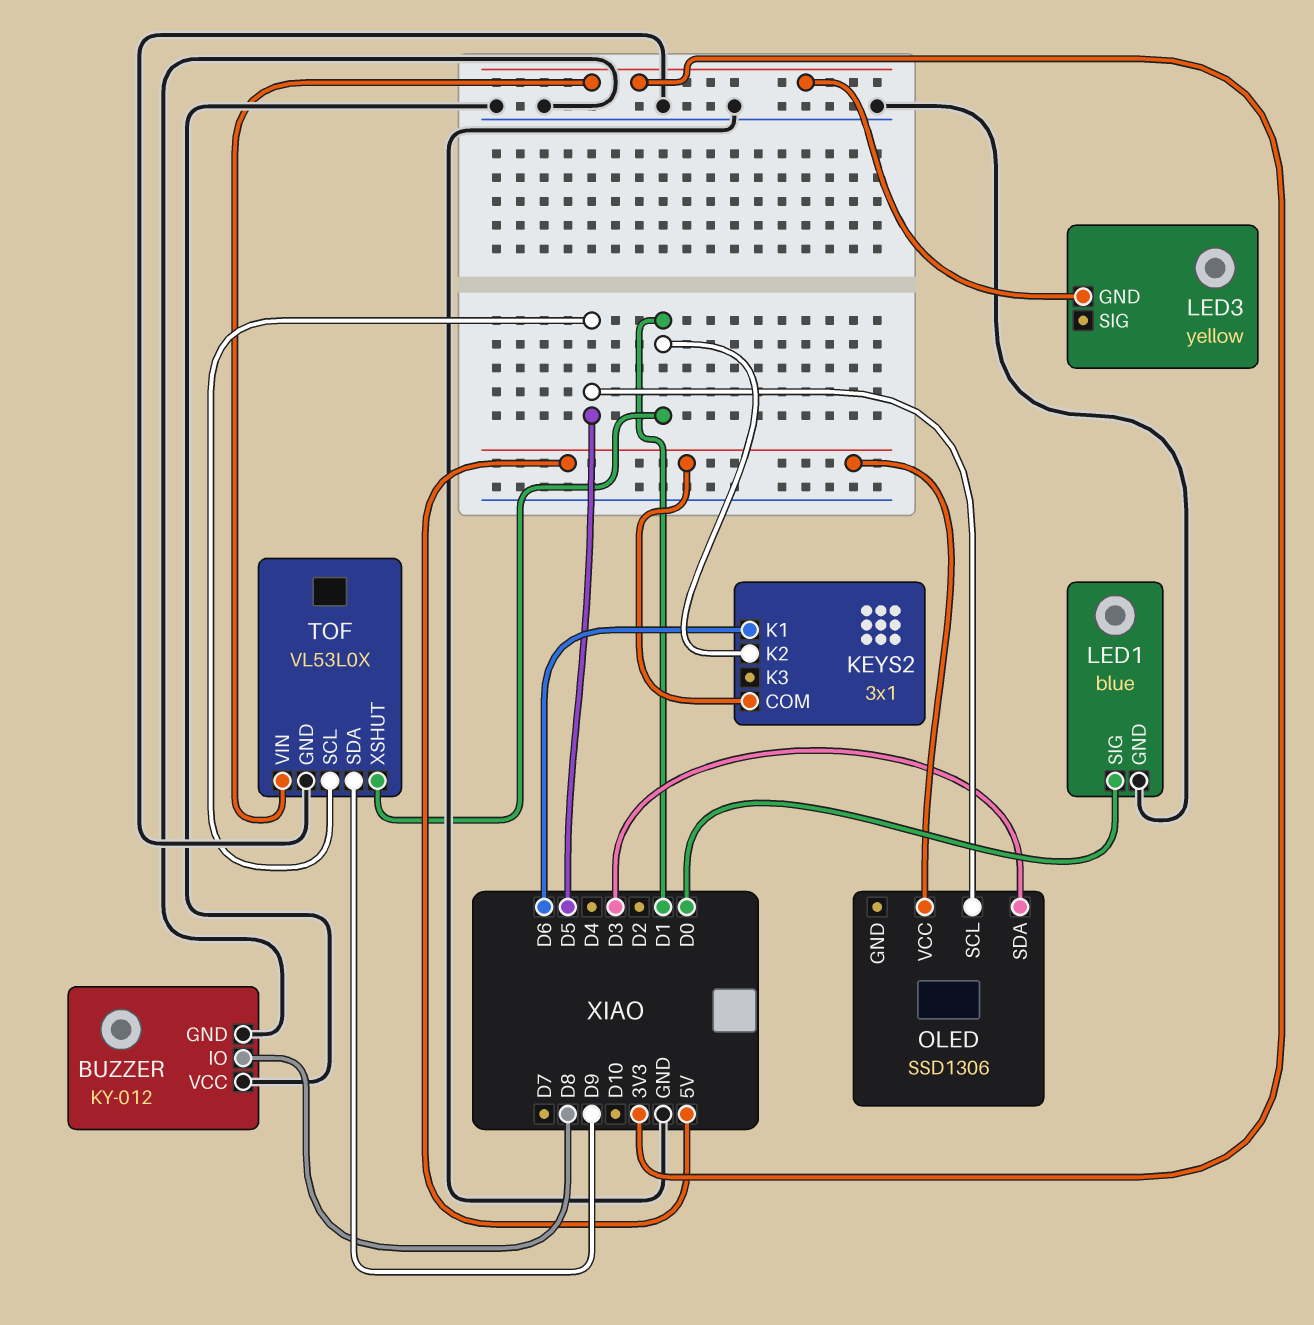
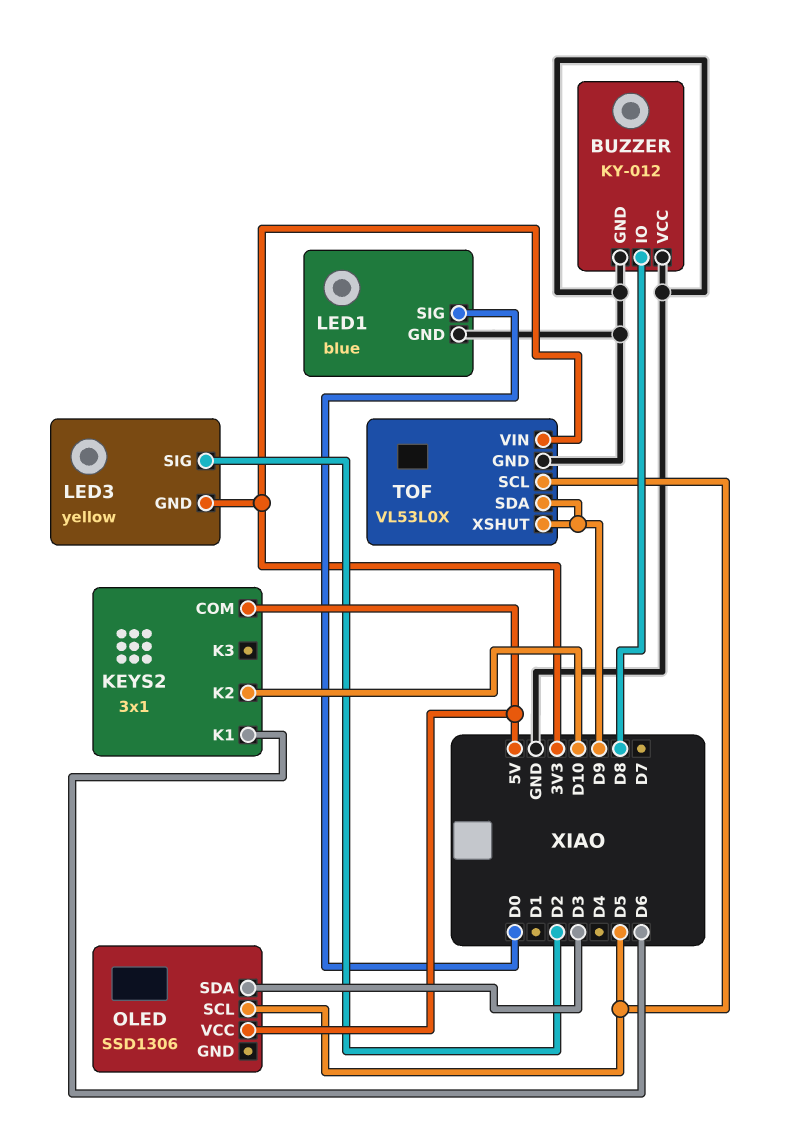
KEYS2 pin K2: D1 -> D10
LED3 pin SIG: none -> D2
TOF pin XSHUT: D1 -> D9

